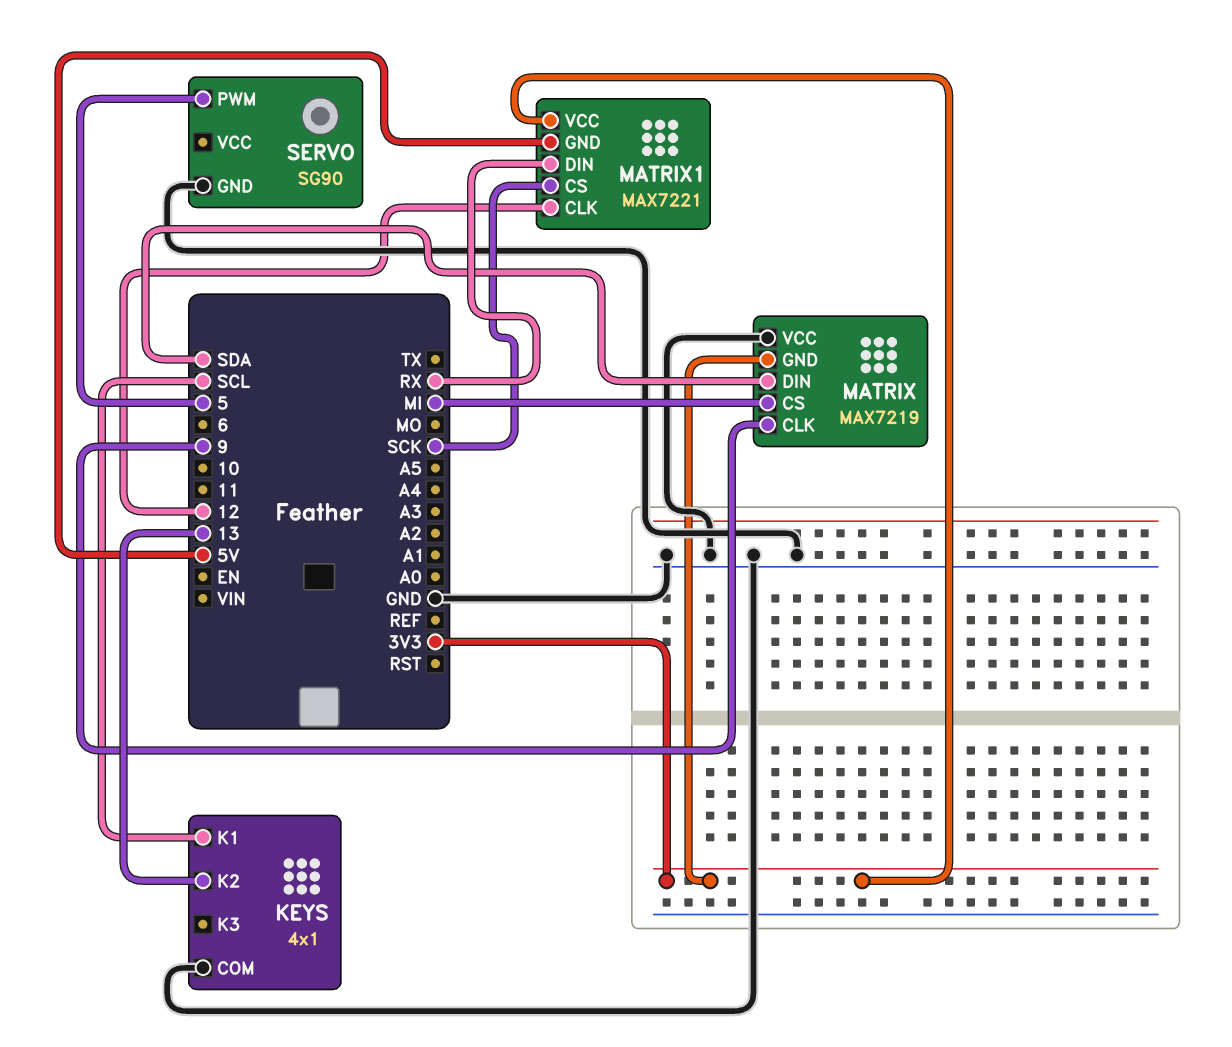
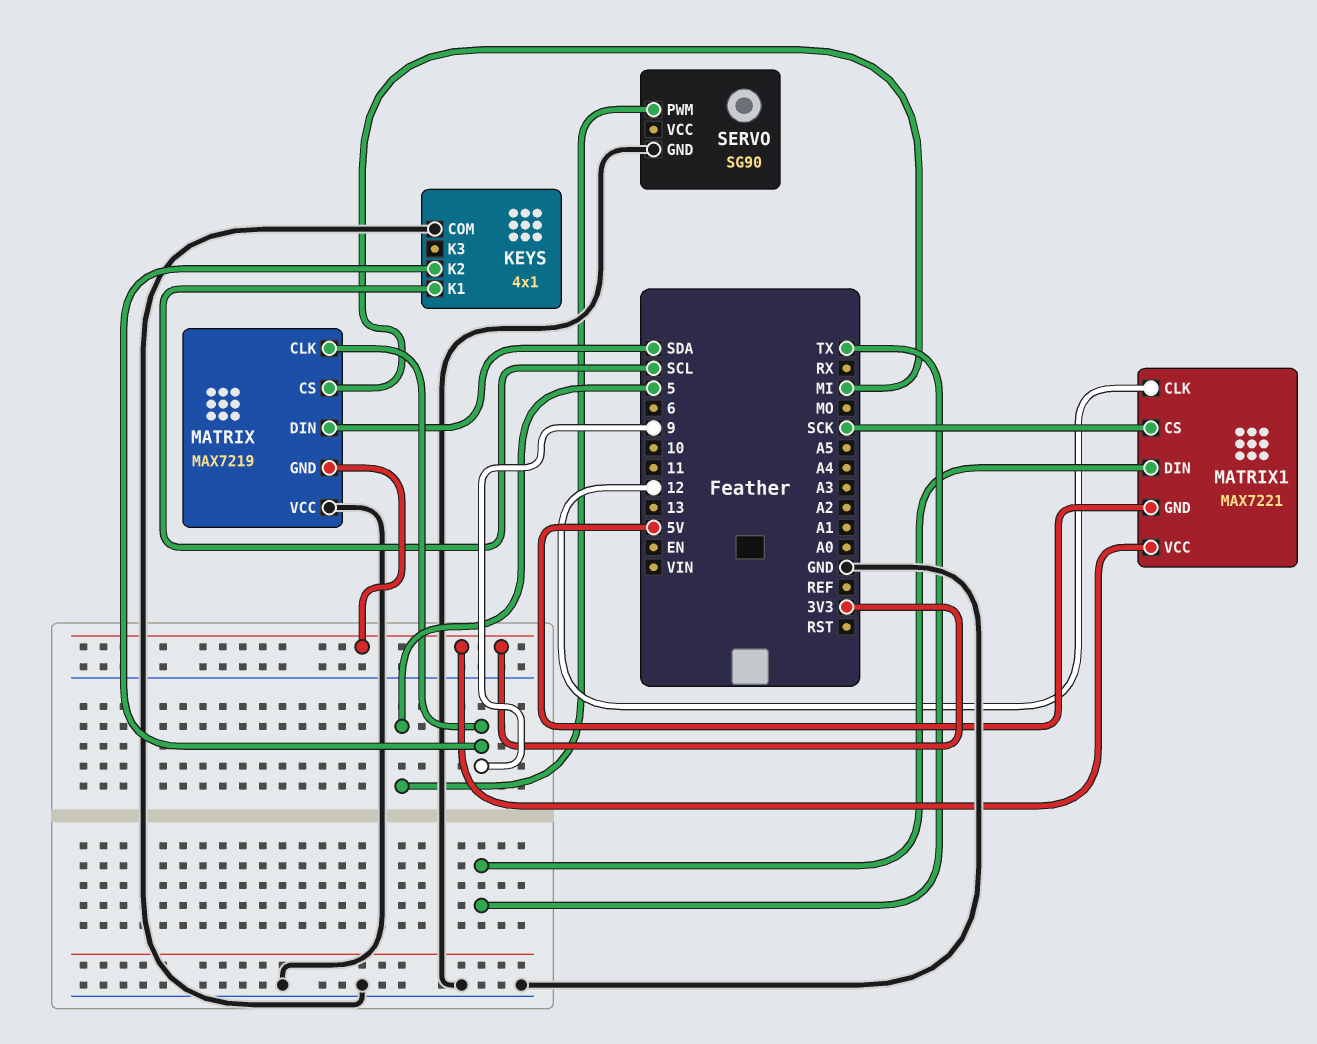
KEYS pin K2: 13 -> 9
MATRIX1 pin DIN: RX -> TX

